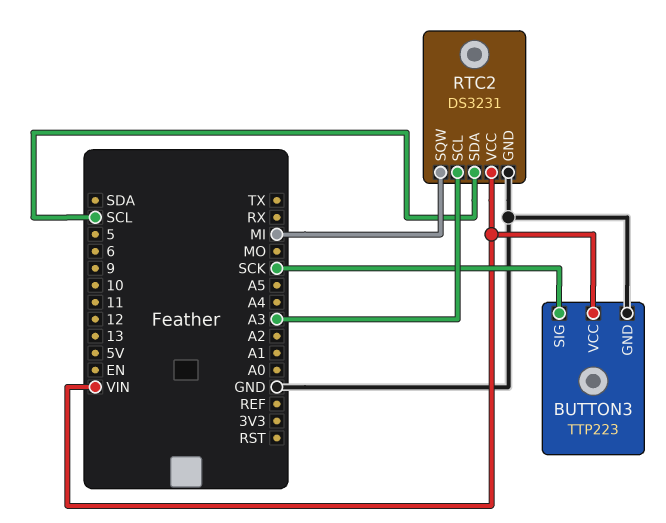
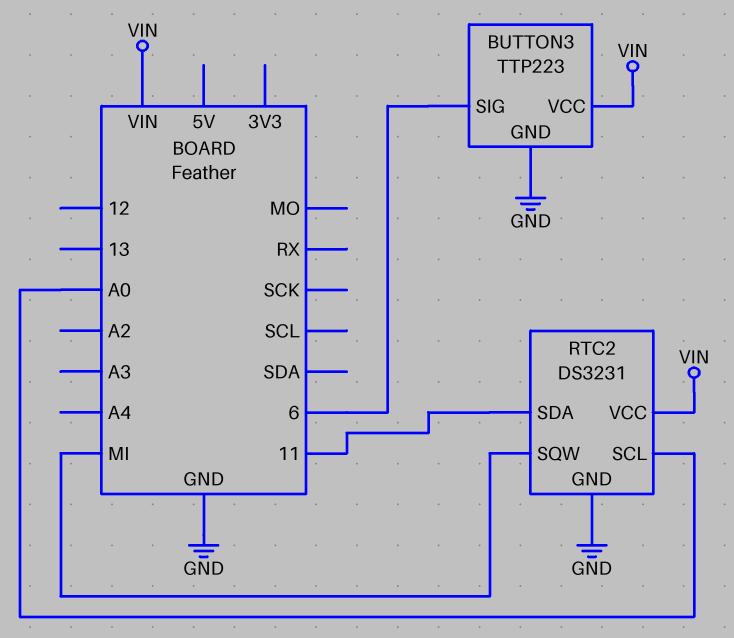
BUTTON3 pin SIG: SCK -> 6
RTC2 pin SCL: A3 -> A0
RTC2 pin SDA: SCL -> 11

